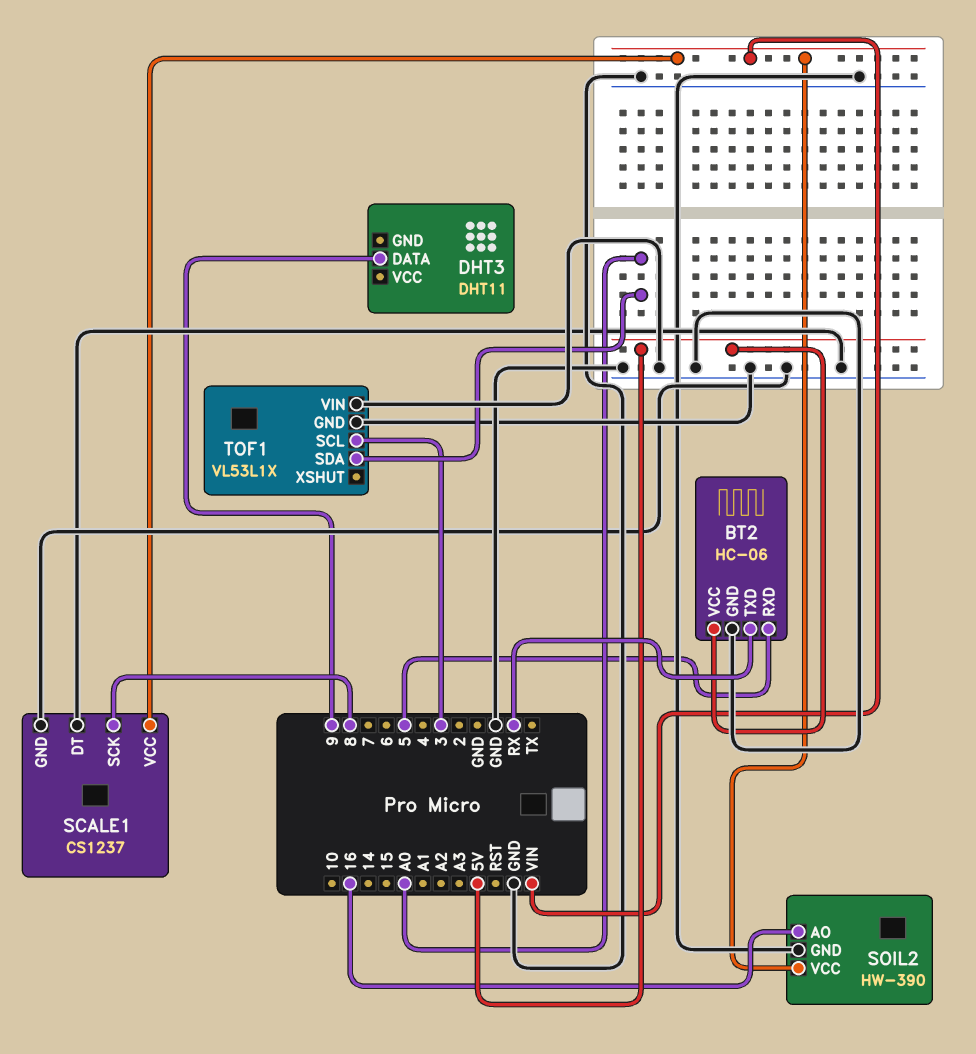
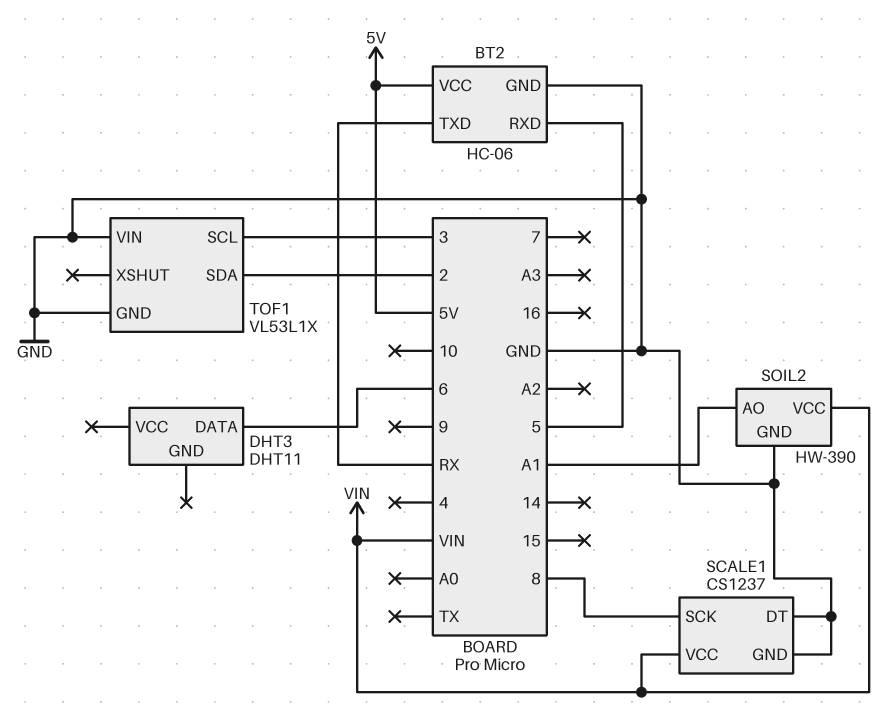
DHT3 pin DATA: 9 -> 6
SOIL2 pin AO: 16 -> A1
TOF1 pin SDA: A0 -> 2

